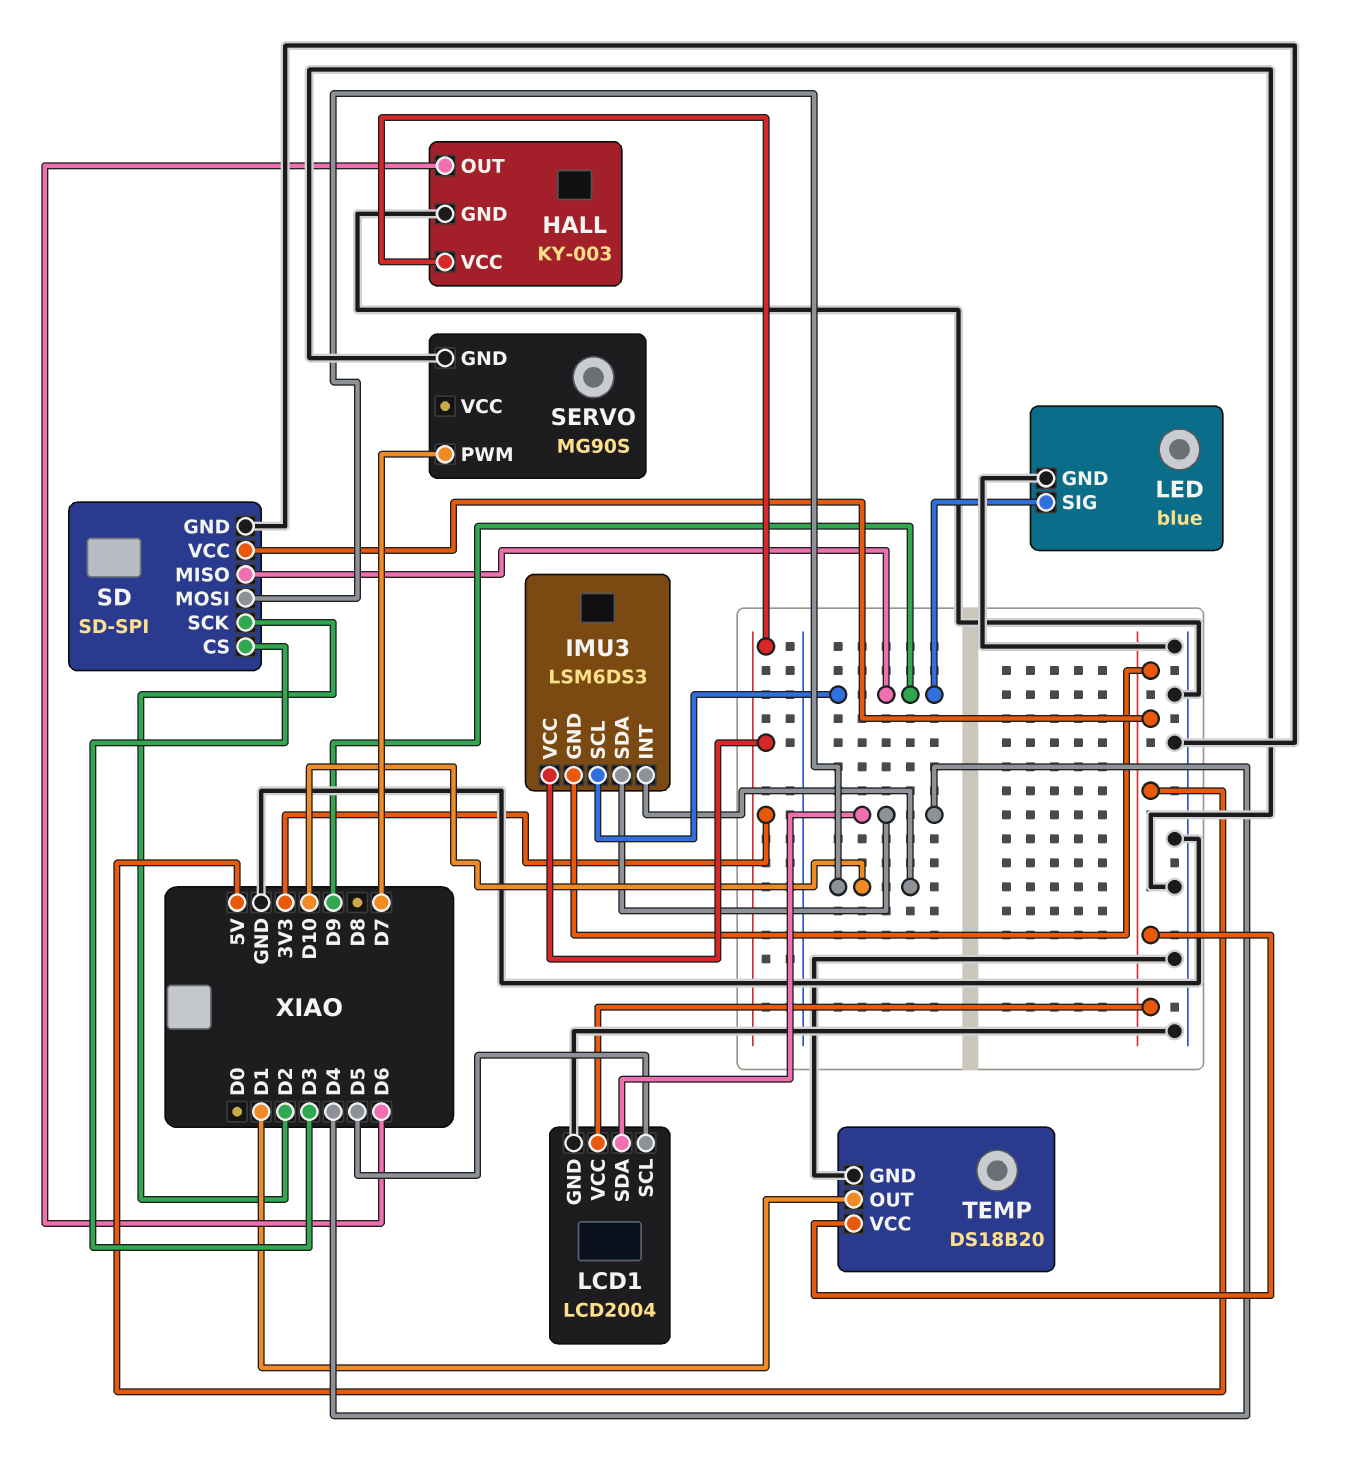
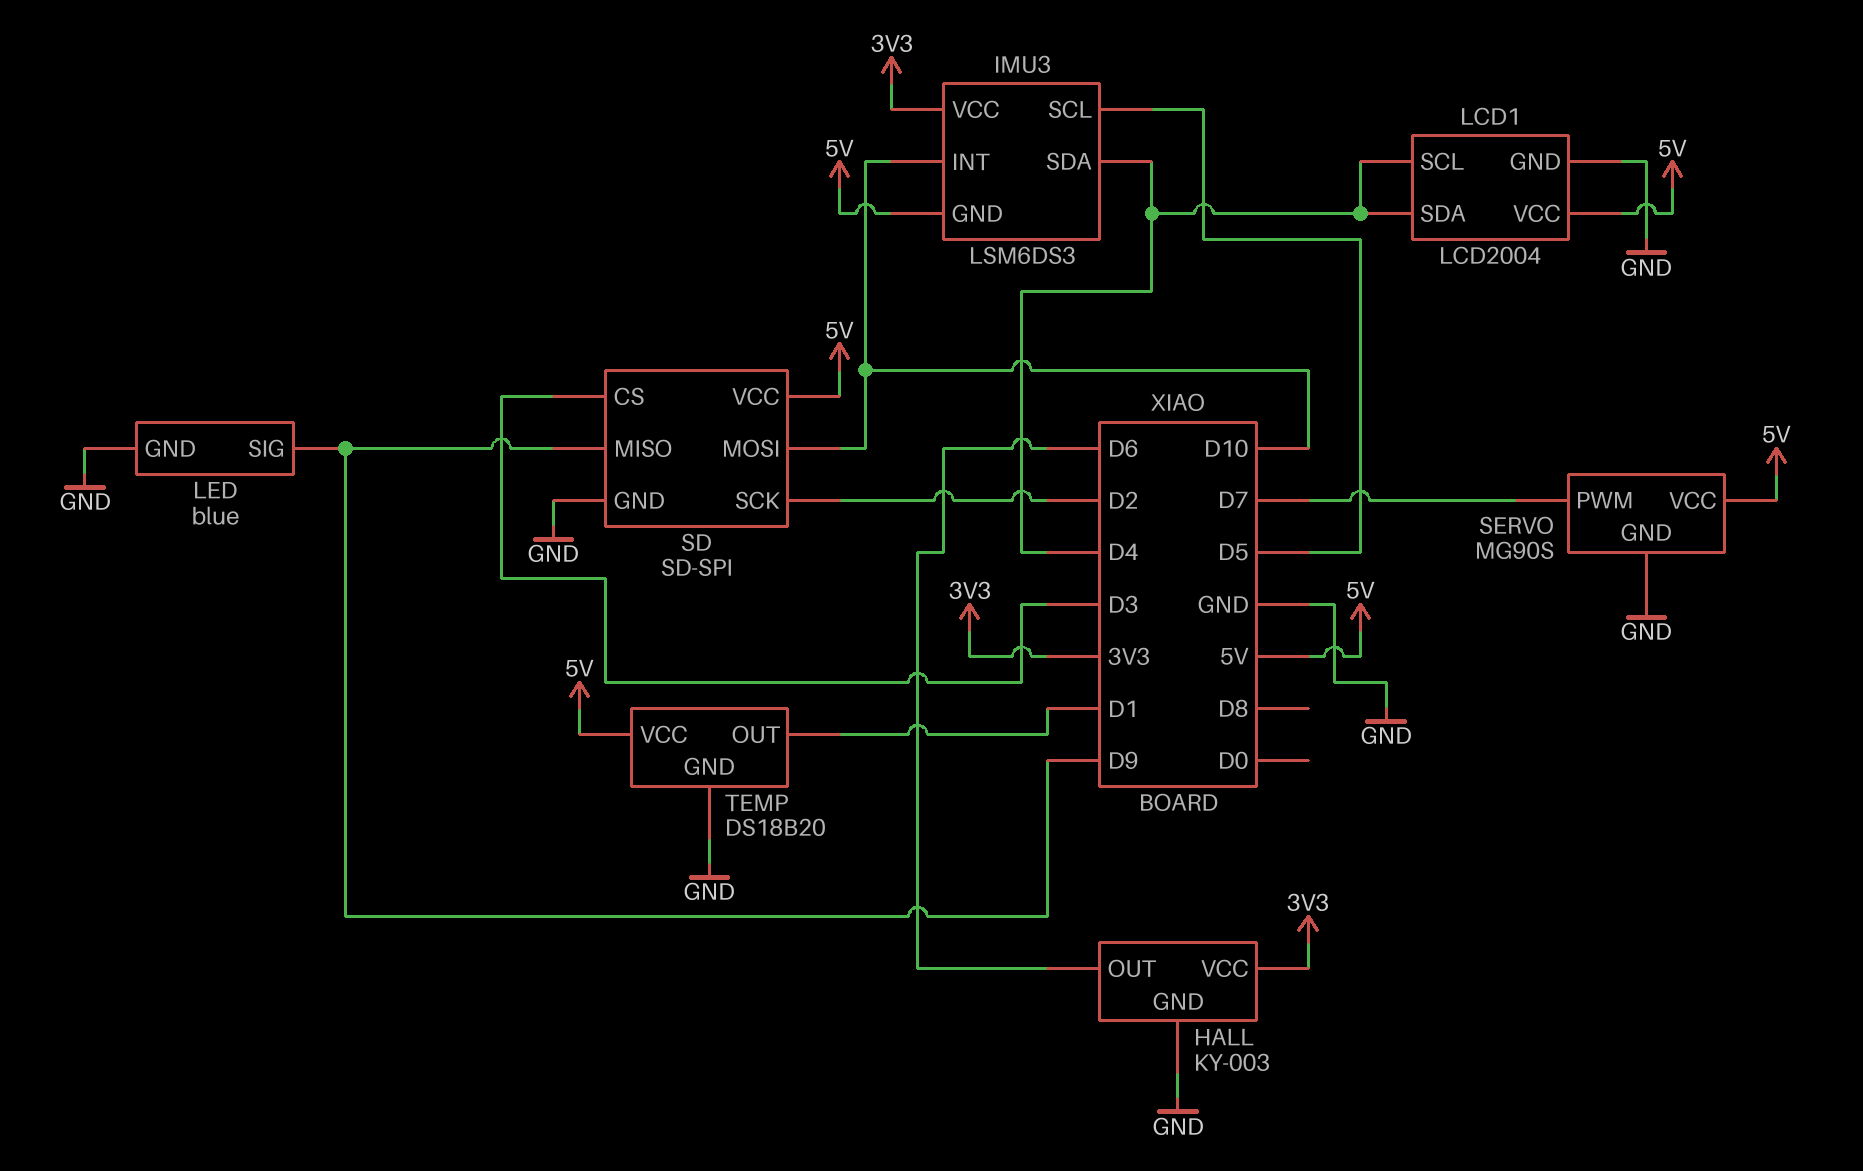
IMU3 pin SCL: D9 -> D5
LCD1 pin SCL: D5 -> D4
SERVO pin VCC: none -> 5V

